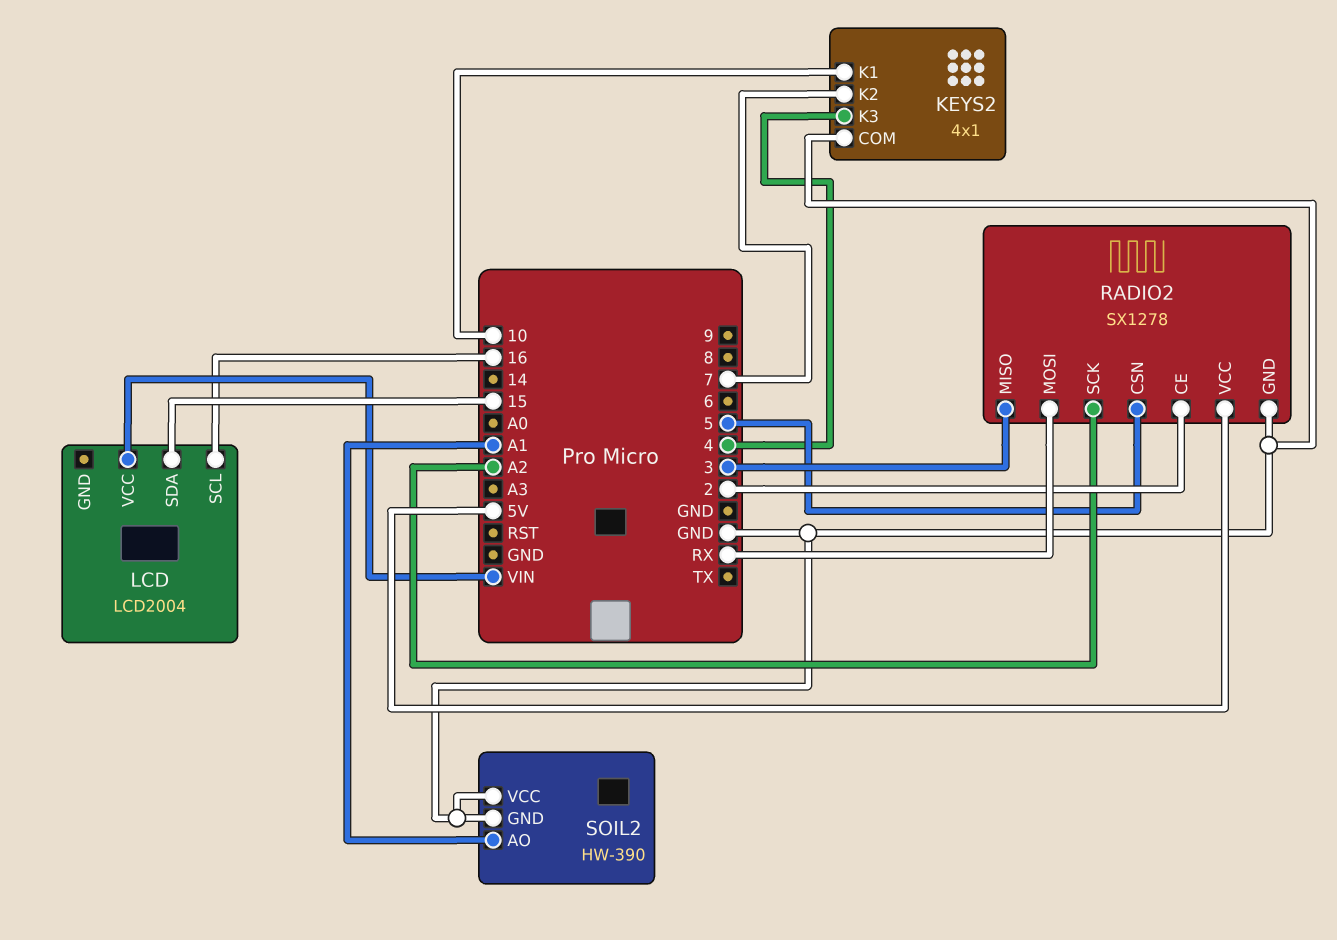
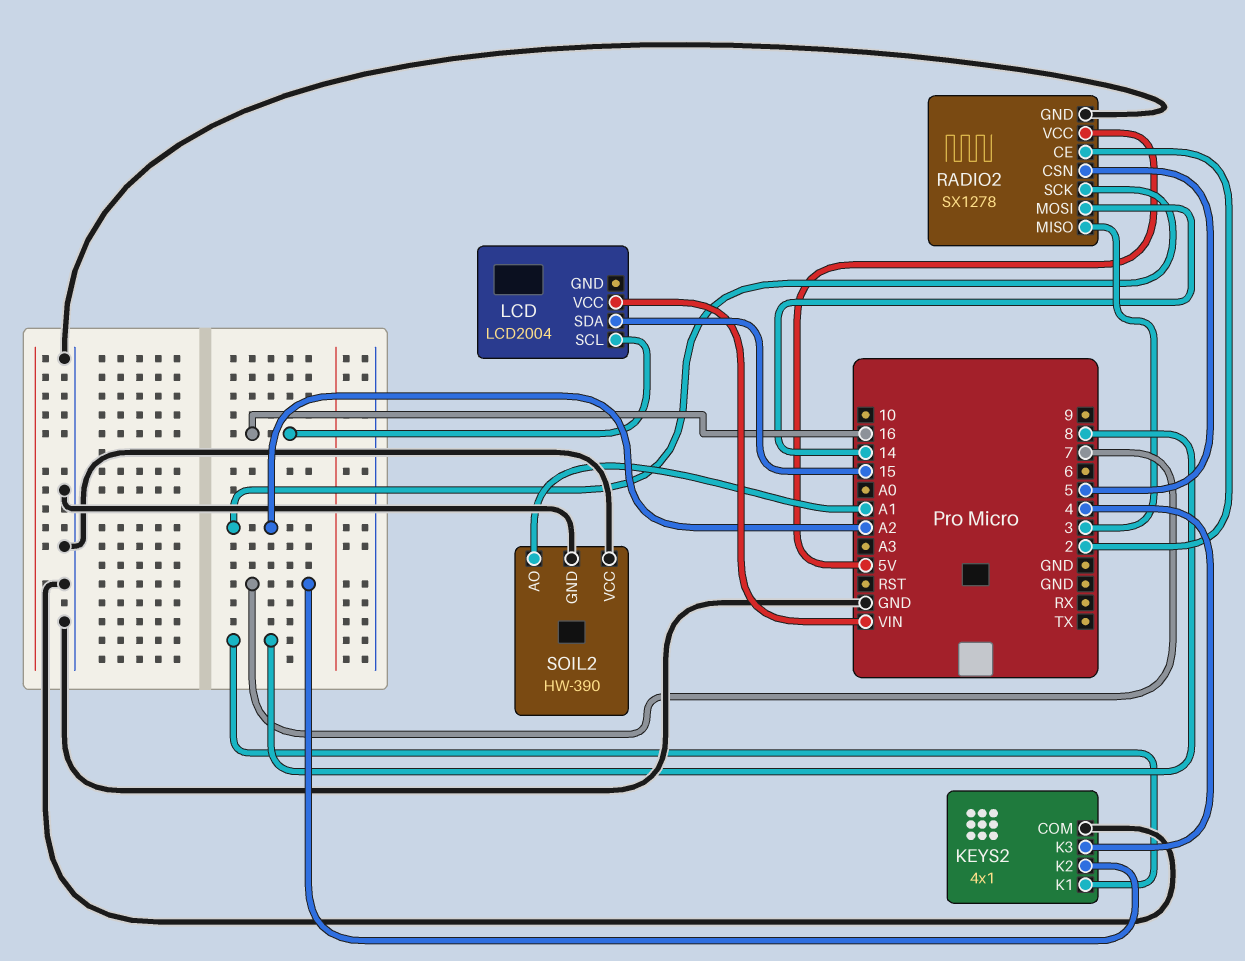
KEYS2 pin K1: 10 -> 8
RADIO2 pin MOSI: RX -> 14

